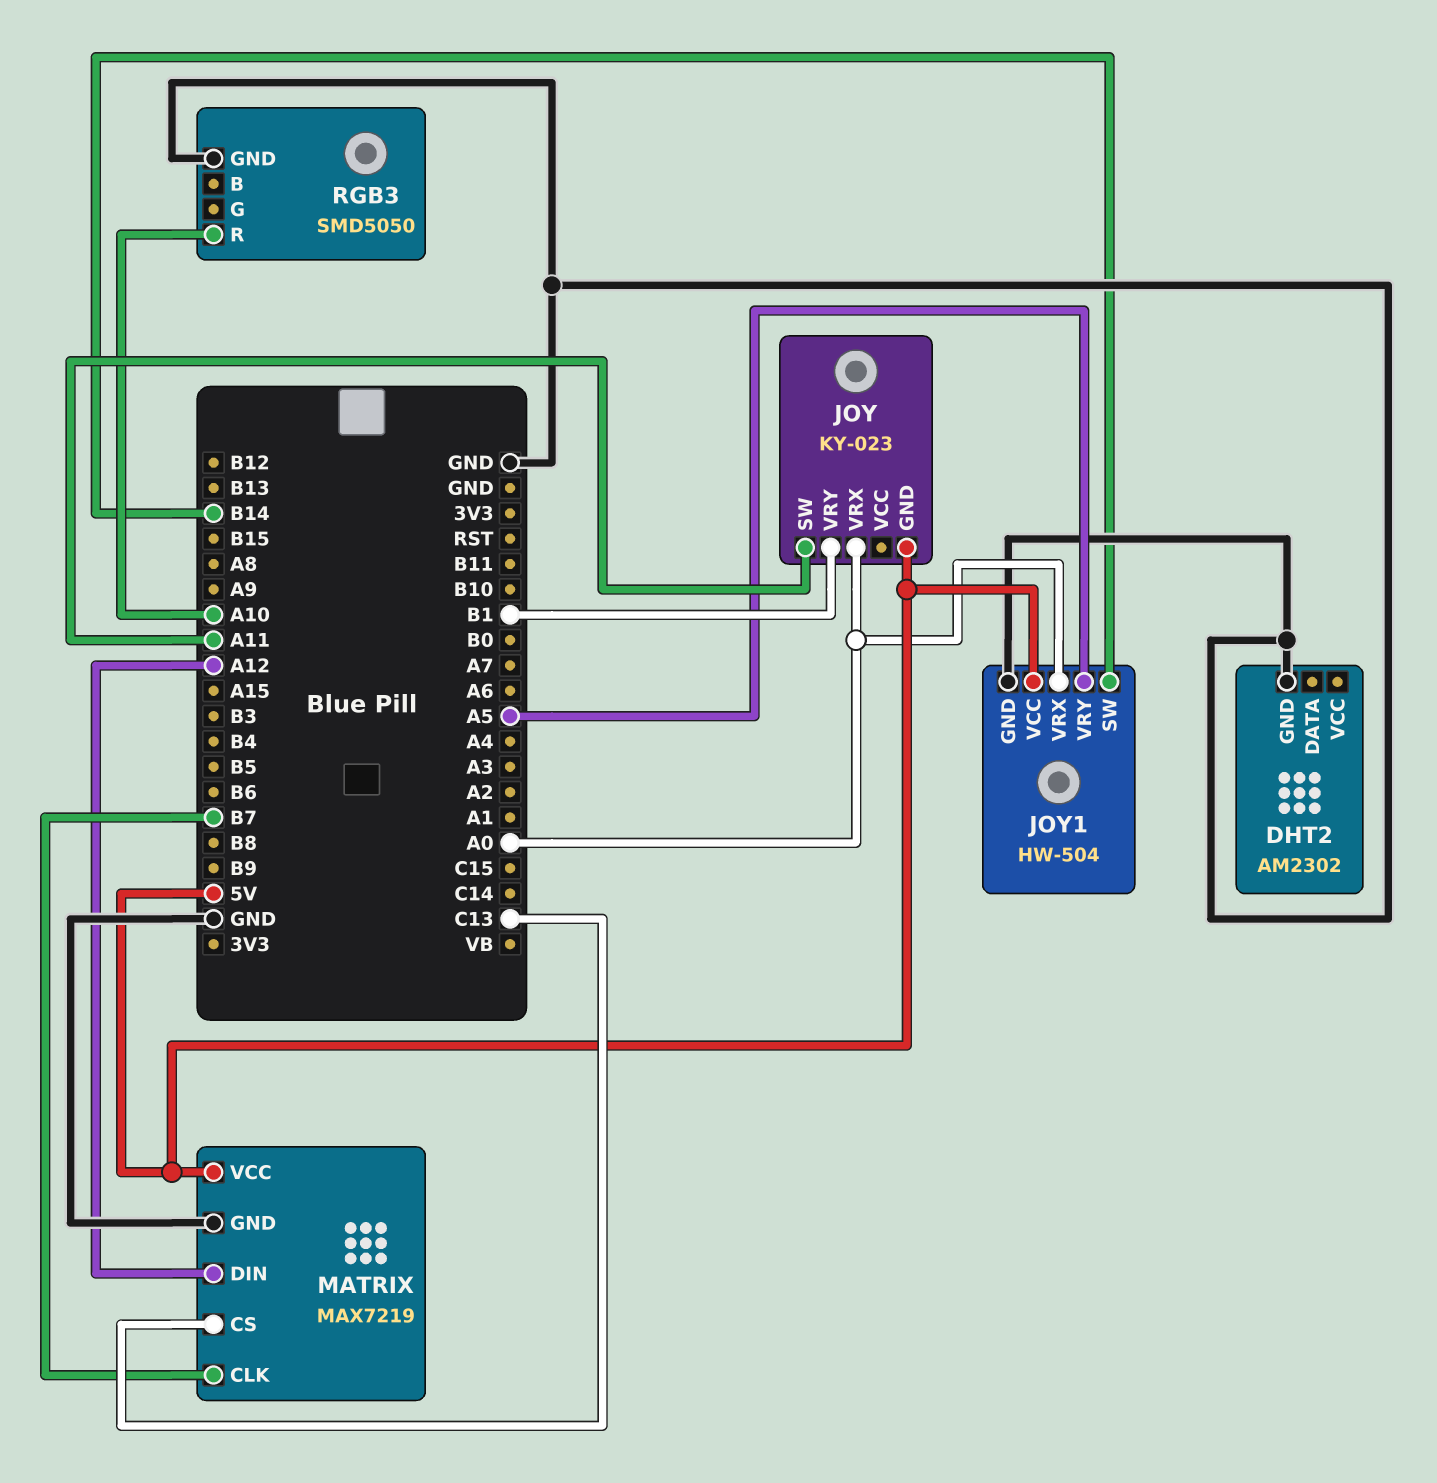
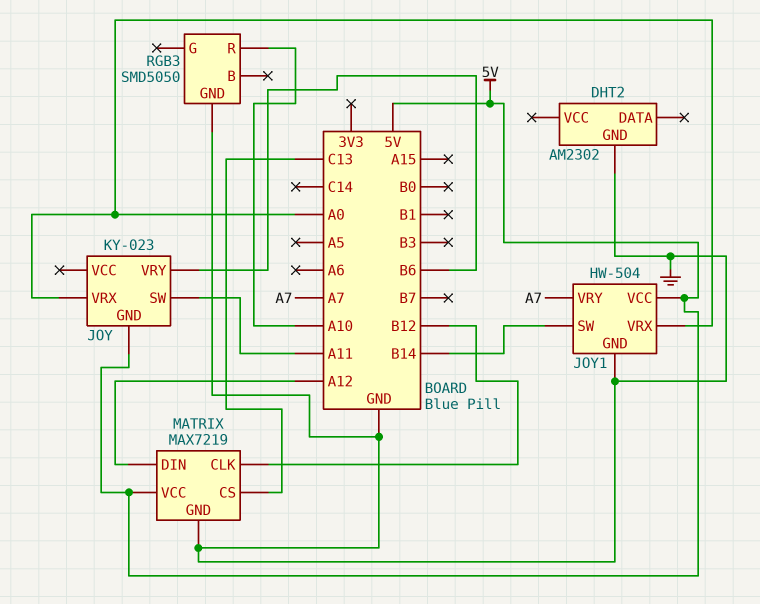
JOY pin VRY: B1 -> B6
JOY1 pin VRY: A5 -> A7
MATRIX pin CLK: B7 -> B12

